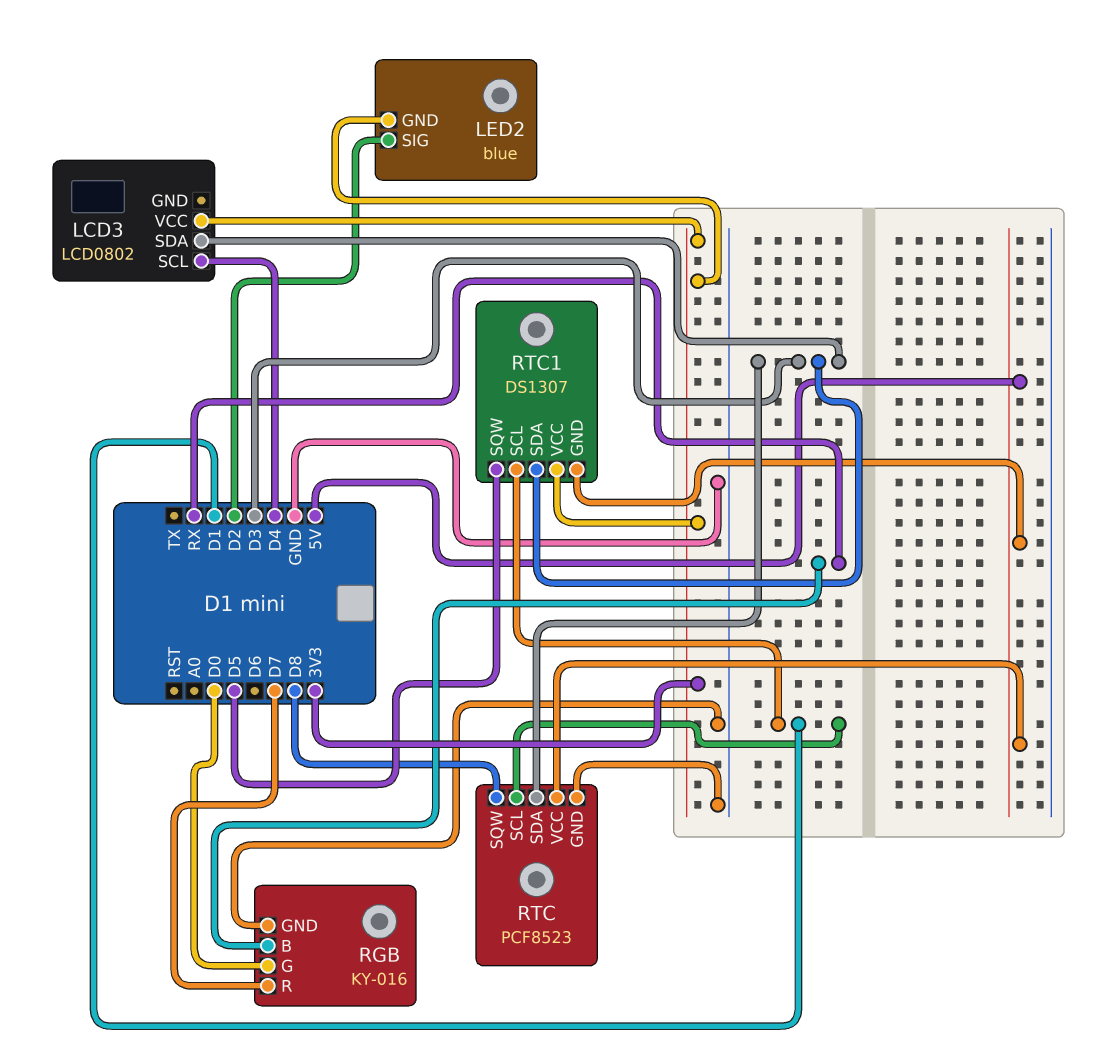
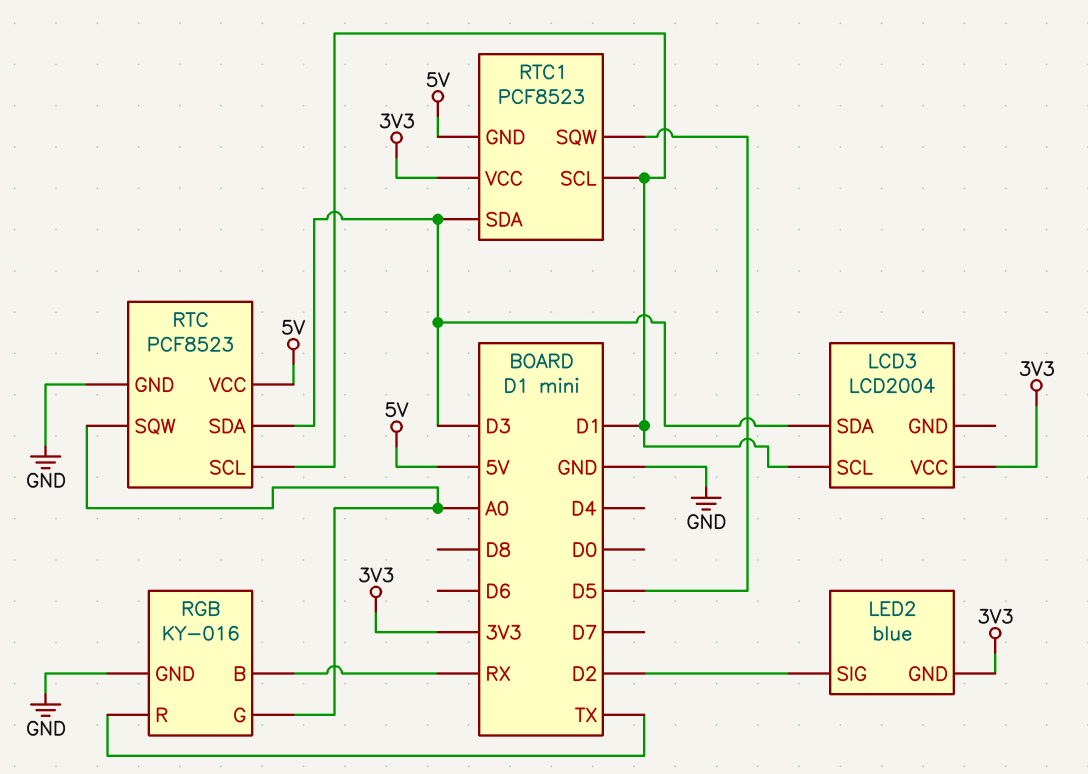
LCD3: LCD0802 -> LCD2004
LCD3 pin SCL: D4 -> D1
RGB pin G: D0 -> A0
RGB pin R: D7 -> TX
RTC pin SQW: D8 -> A0
RTC1: DS1307 -> PCF8523

